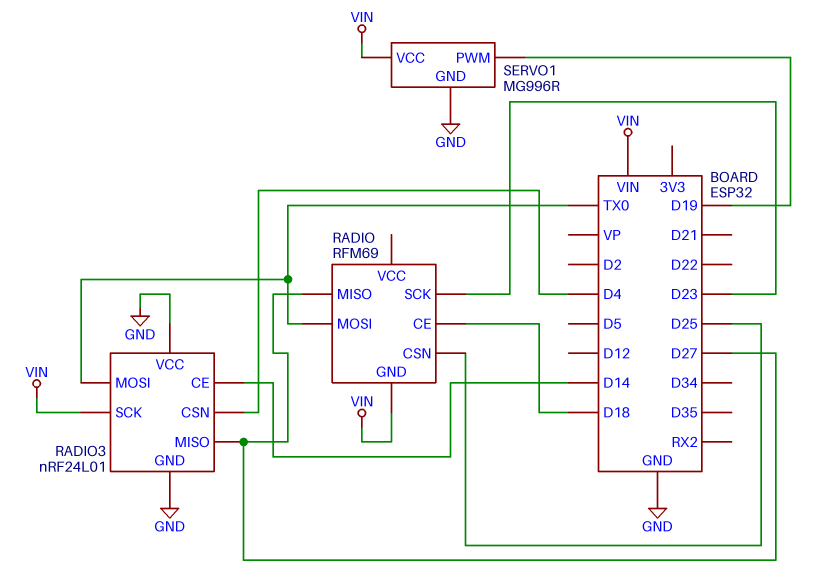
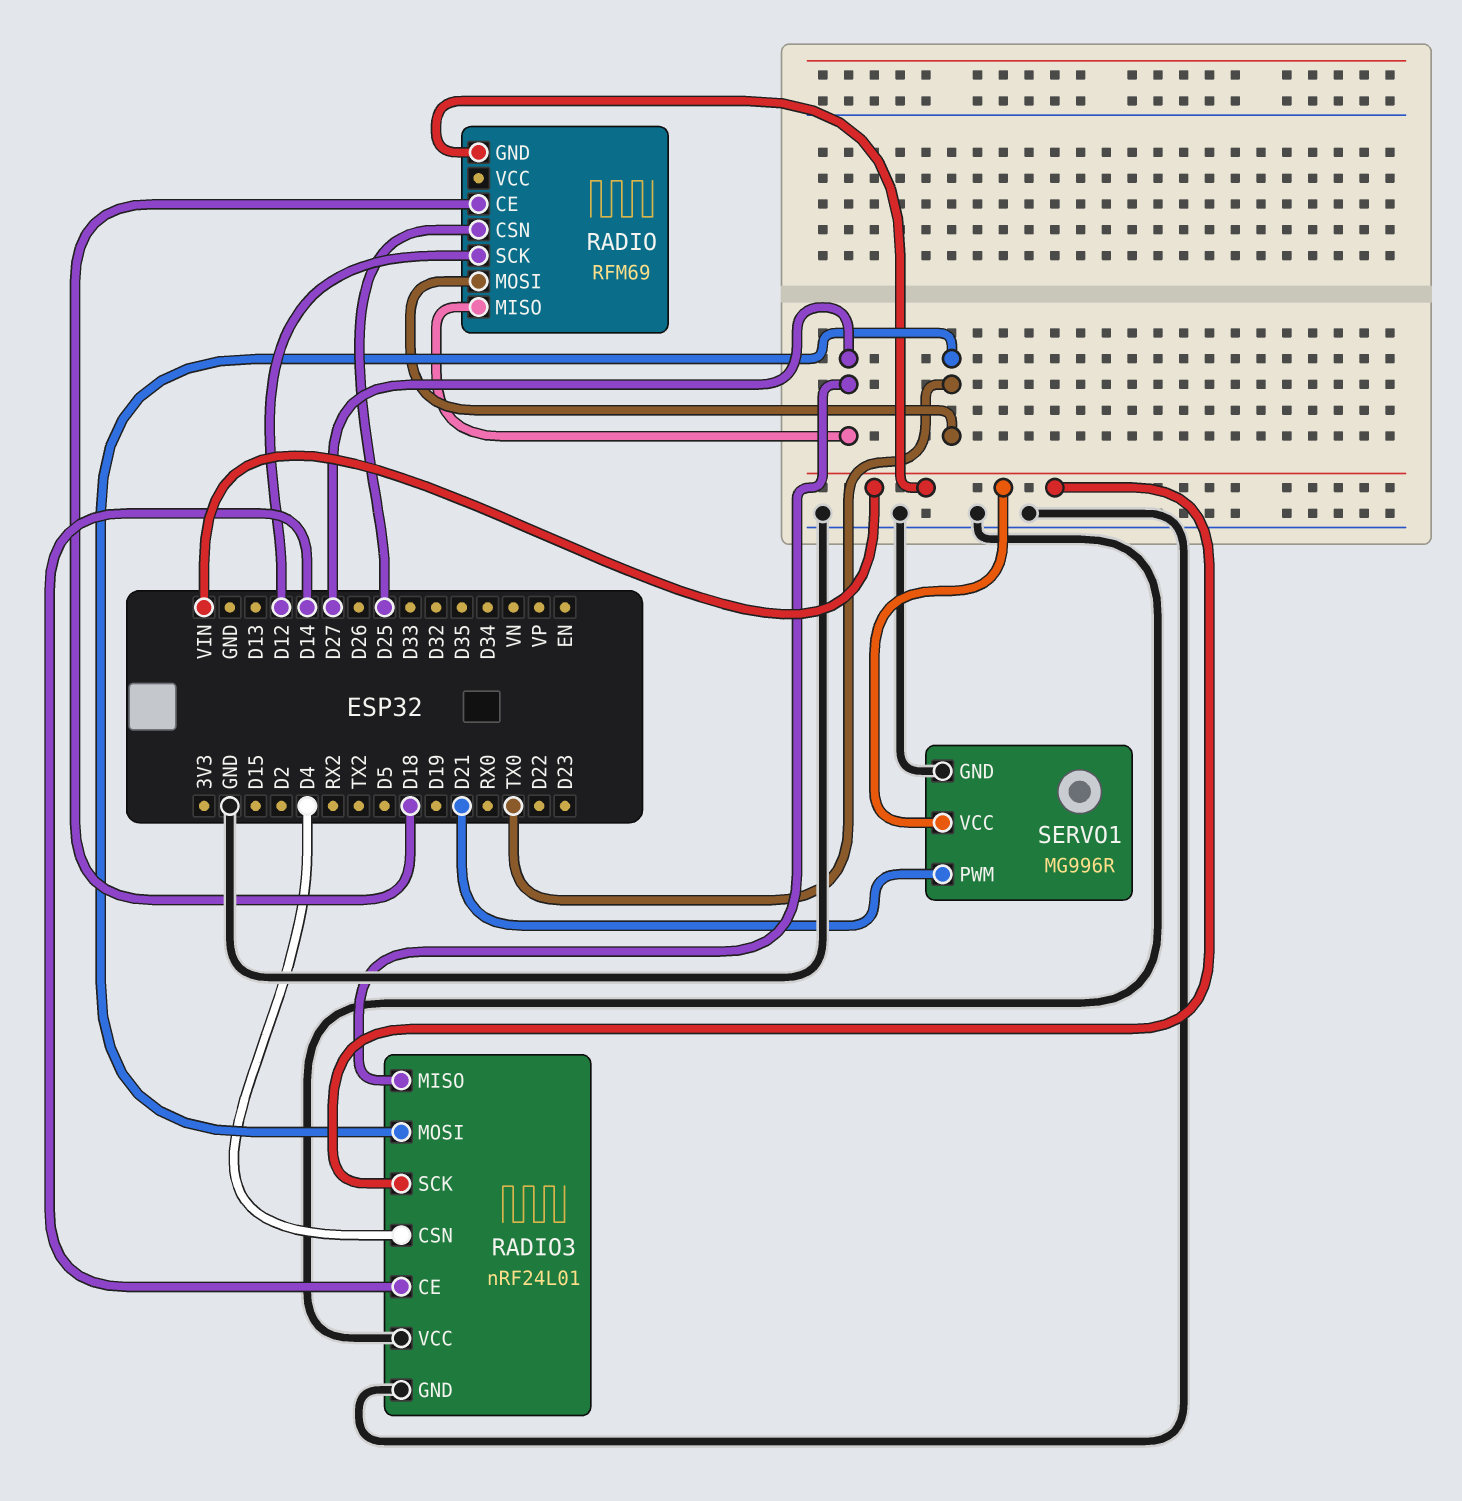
RADIO pin SCK: D23 -> D12
SERVO1 pin PWM: D19 -> D21

